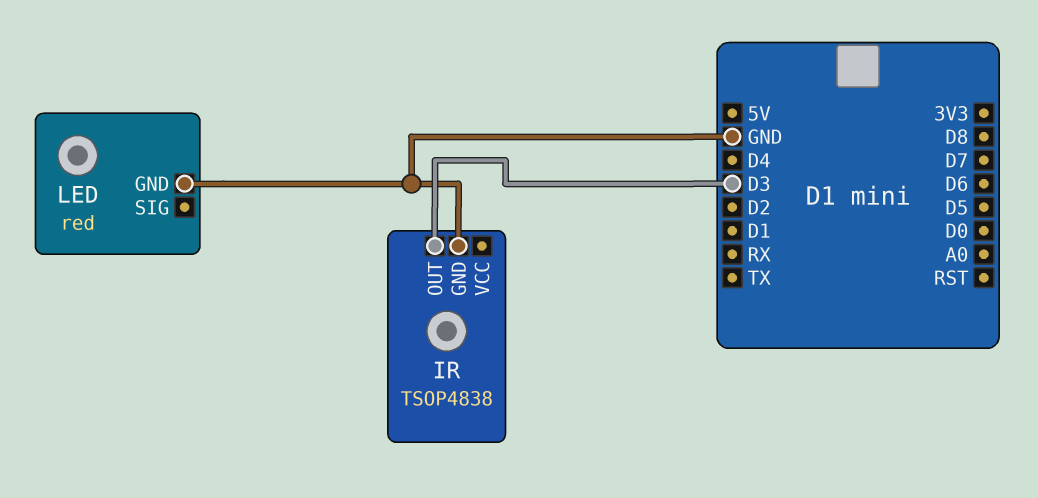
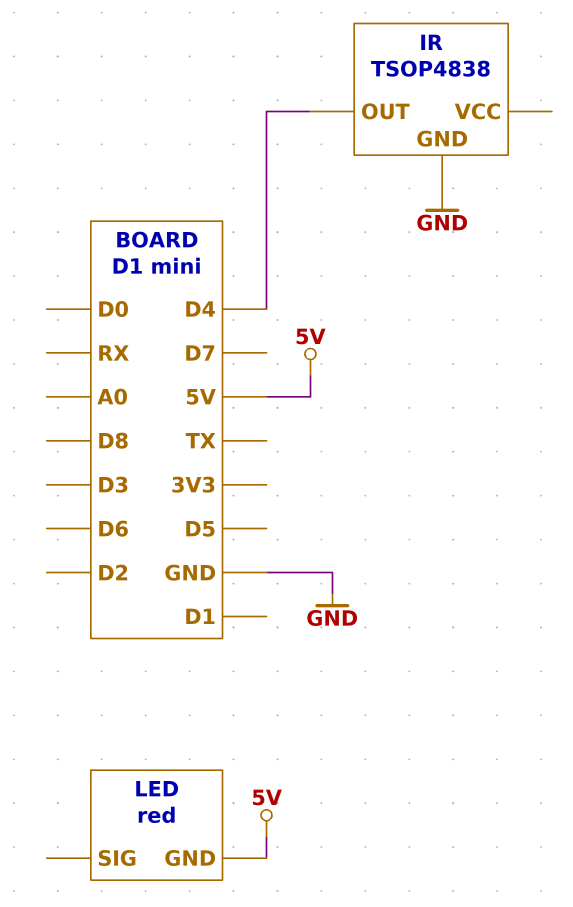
IR pin OUT: D3 -> D4
LED pin GND: GND -> 5V

